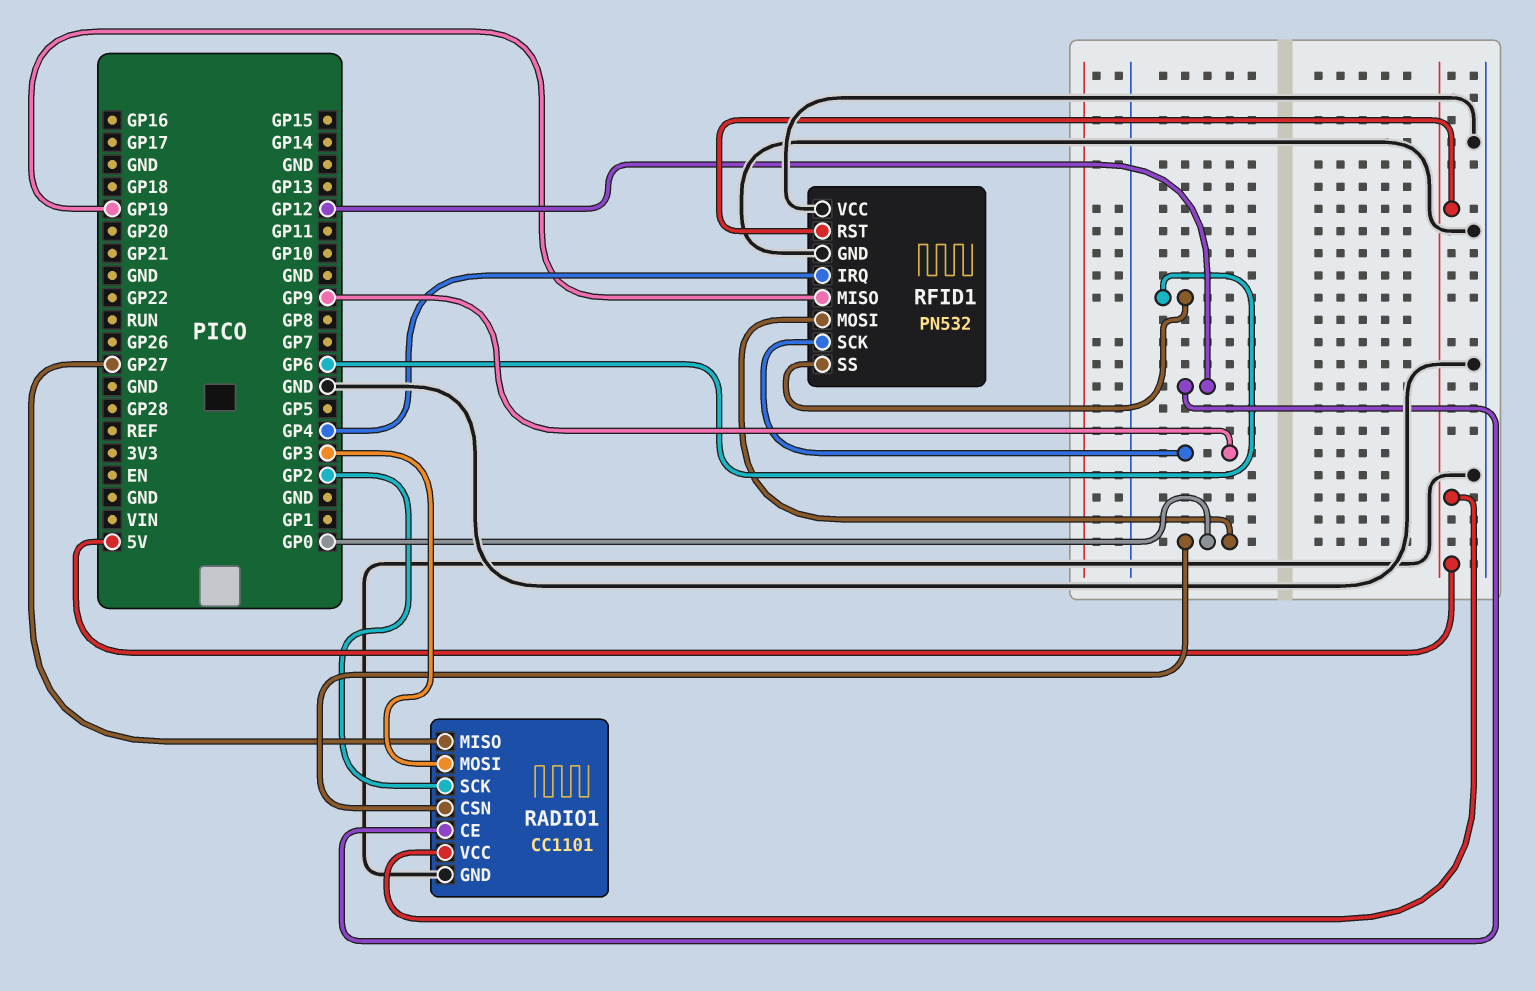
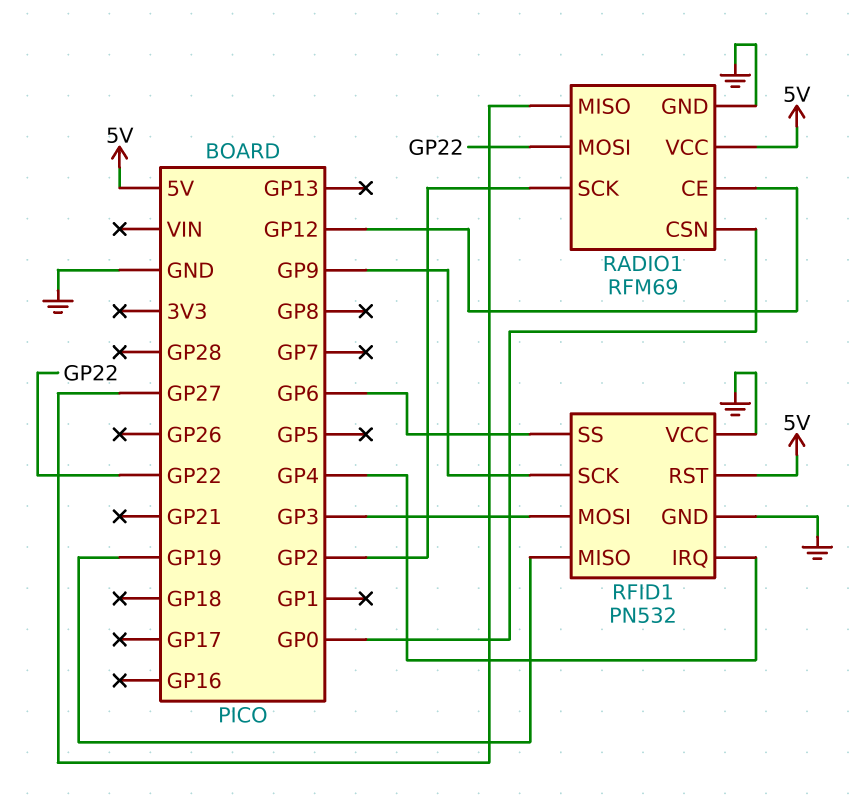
RADIO1: CC1101 -> RFM69
RADIO1 pin MOSI: GP3 -> GP22
RFID1 pin MOSI: GP0 -> GP3

